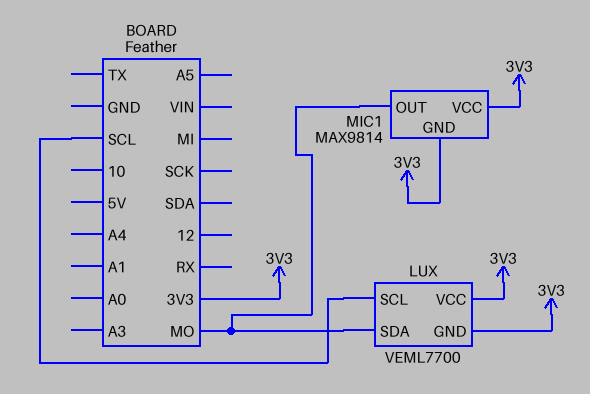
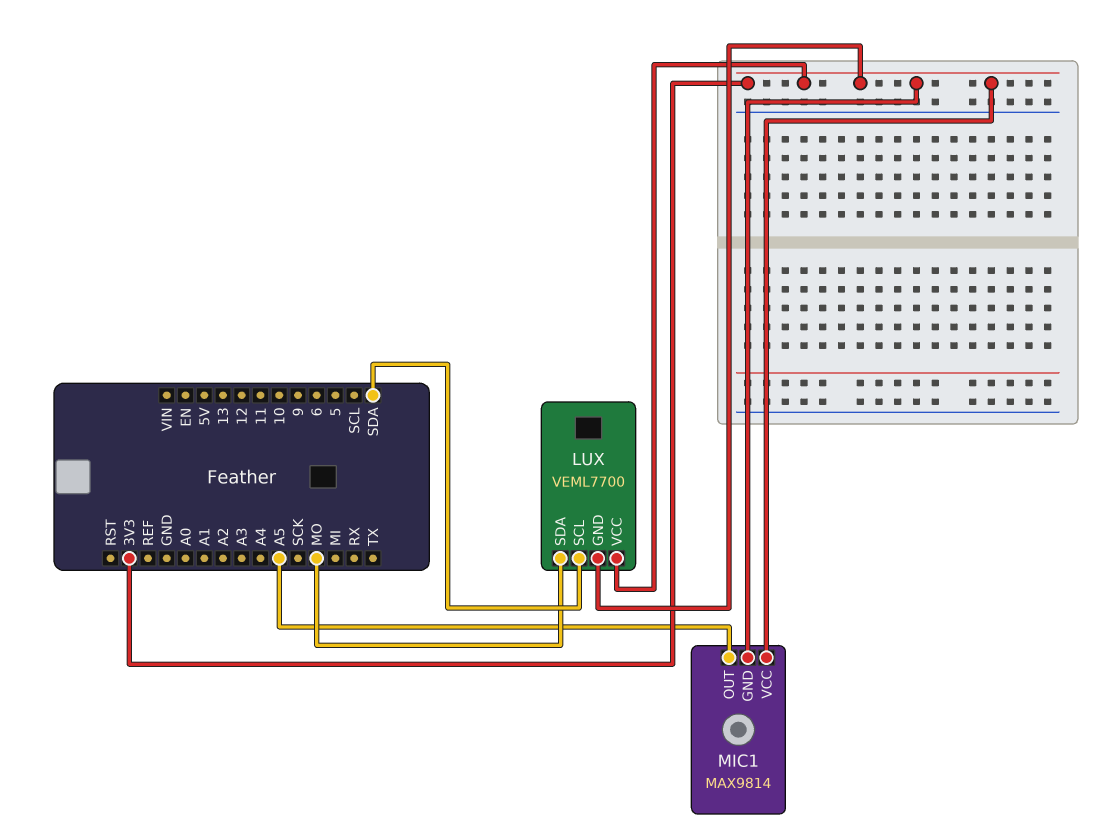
LUX pin SCL: SCL -> SDA
MIC1 pin OUT: MO -> A5

